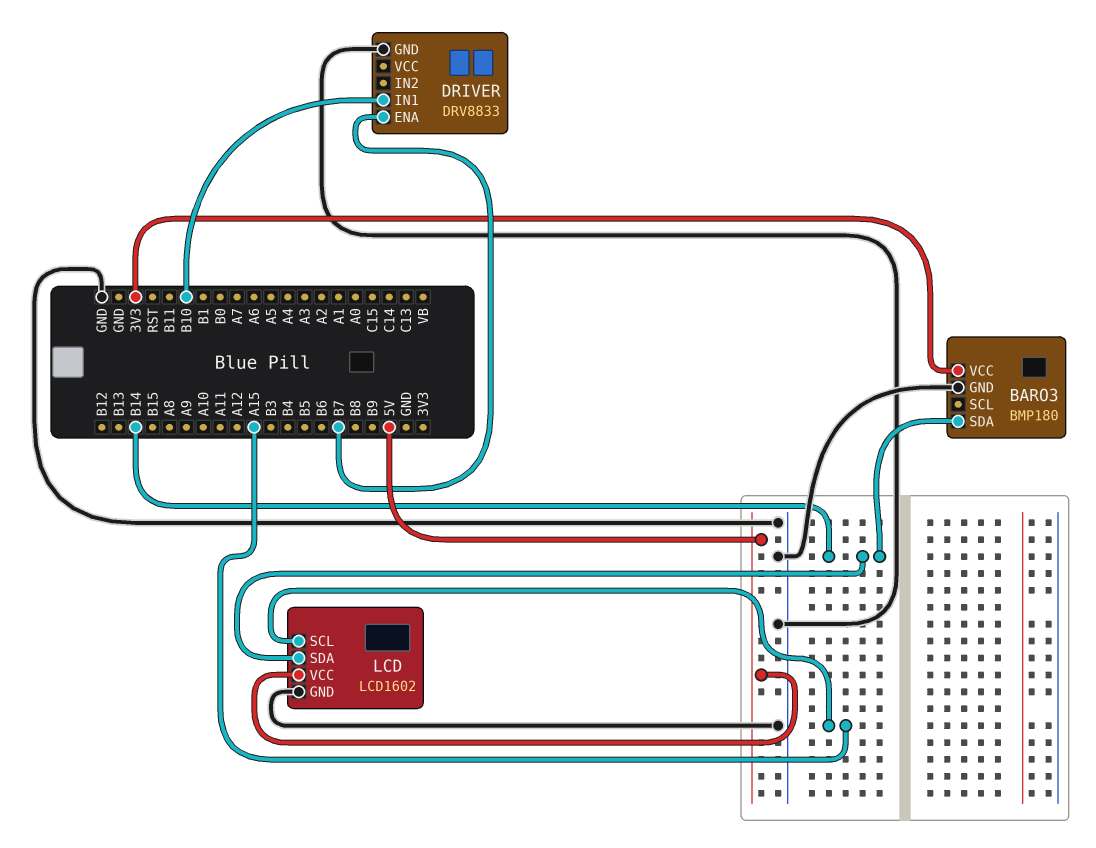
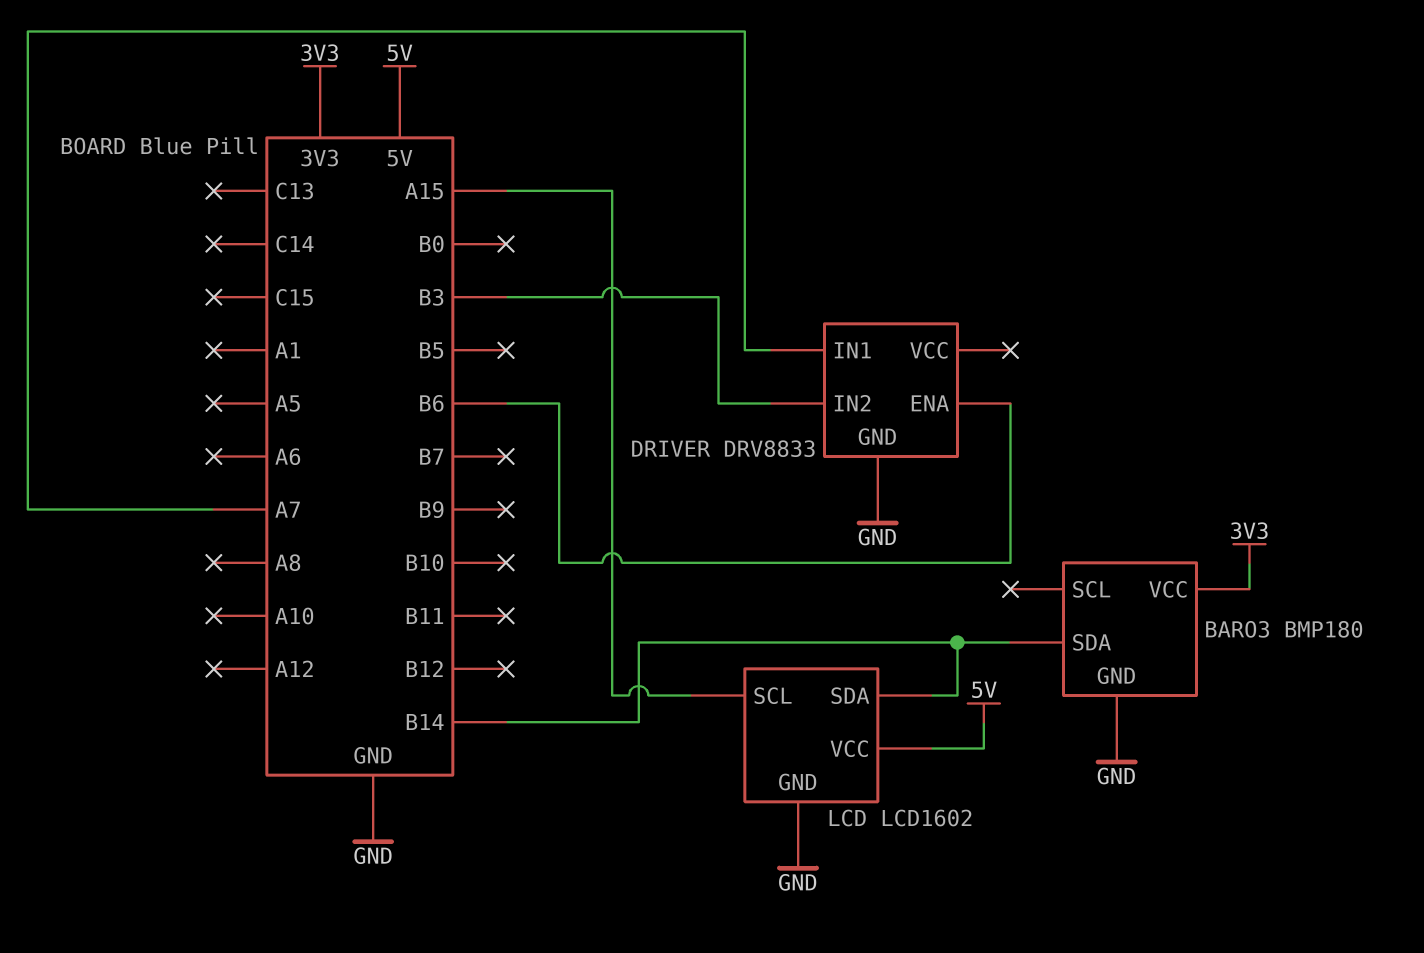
DRIVER pin ENA: B7 -> B6
DRIVER pin IN1: B10 -> A7
DRIVER pin IN2: none -> B3

